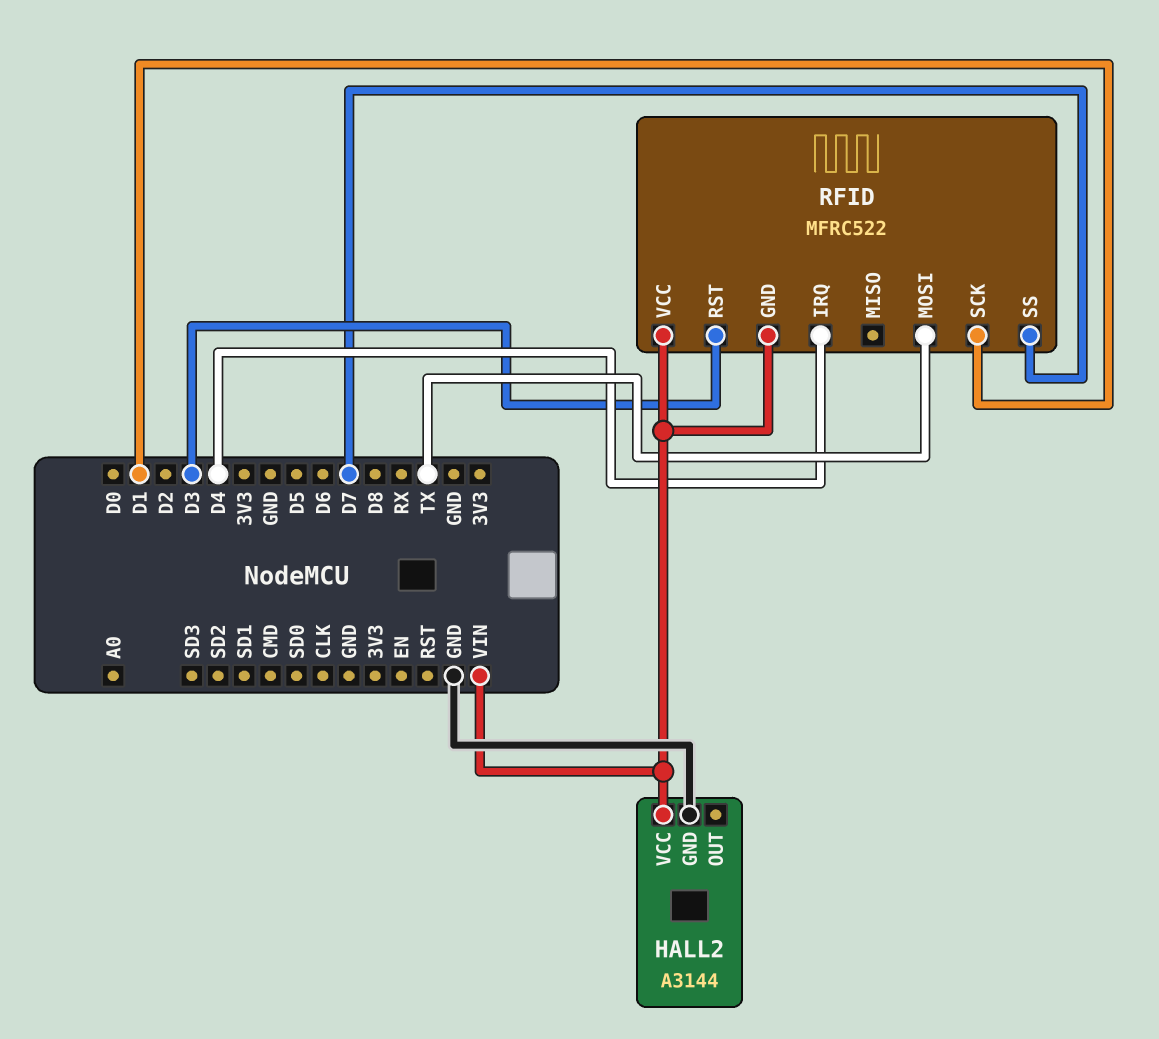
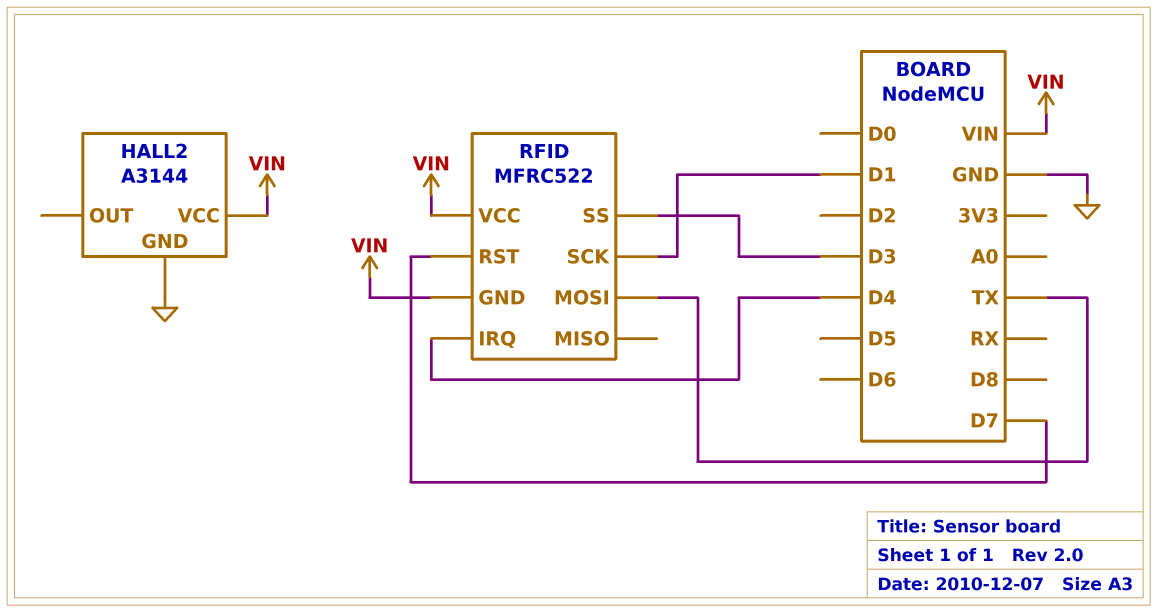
RFID pin RST: D3 -> D7
RFID pin SS: D7 -> D3

